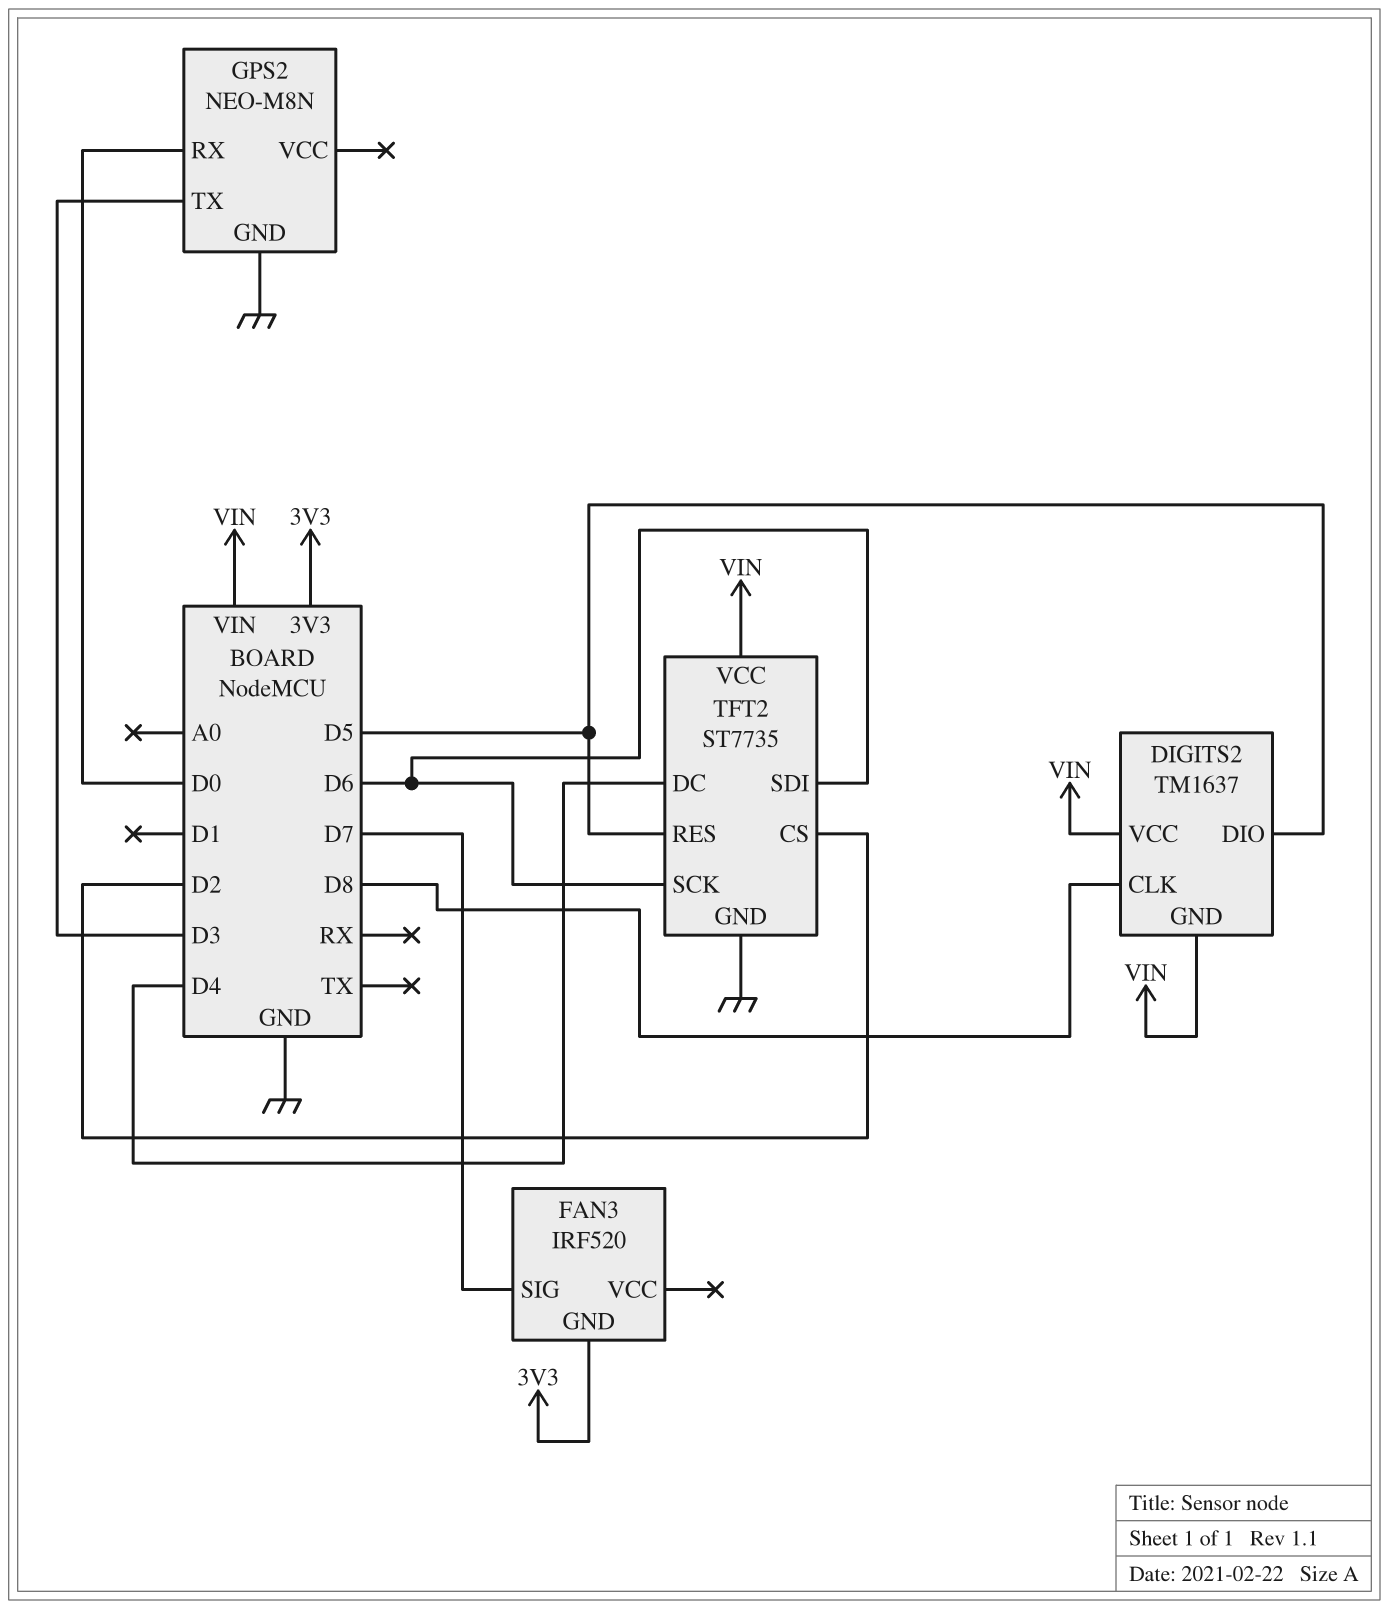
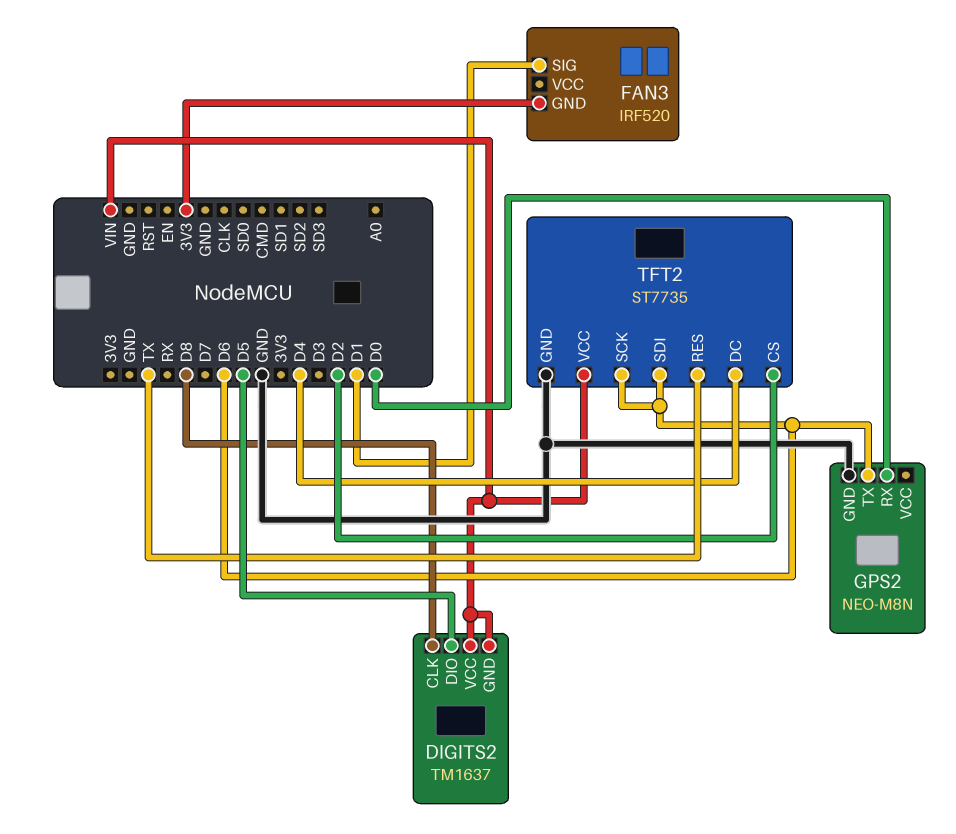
FAN3 pin SIG: D7 -> D1
GPS2 pin TX: D3 -> D6
TFT2 pin RES: D5 -> TX

